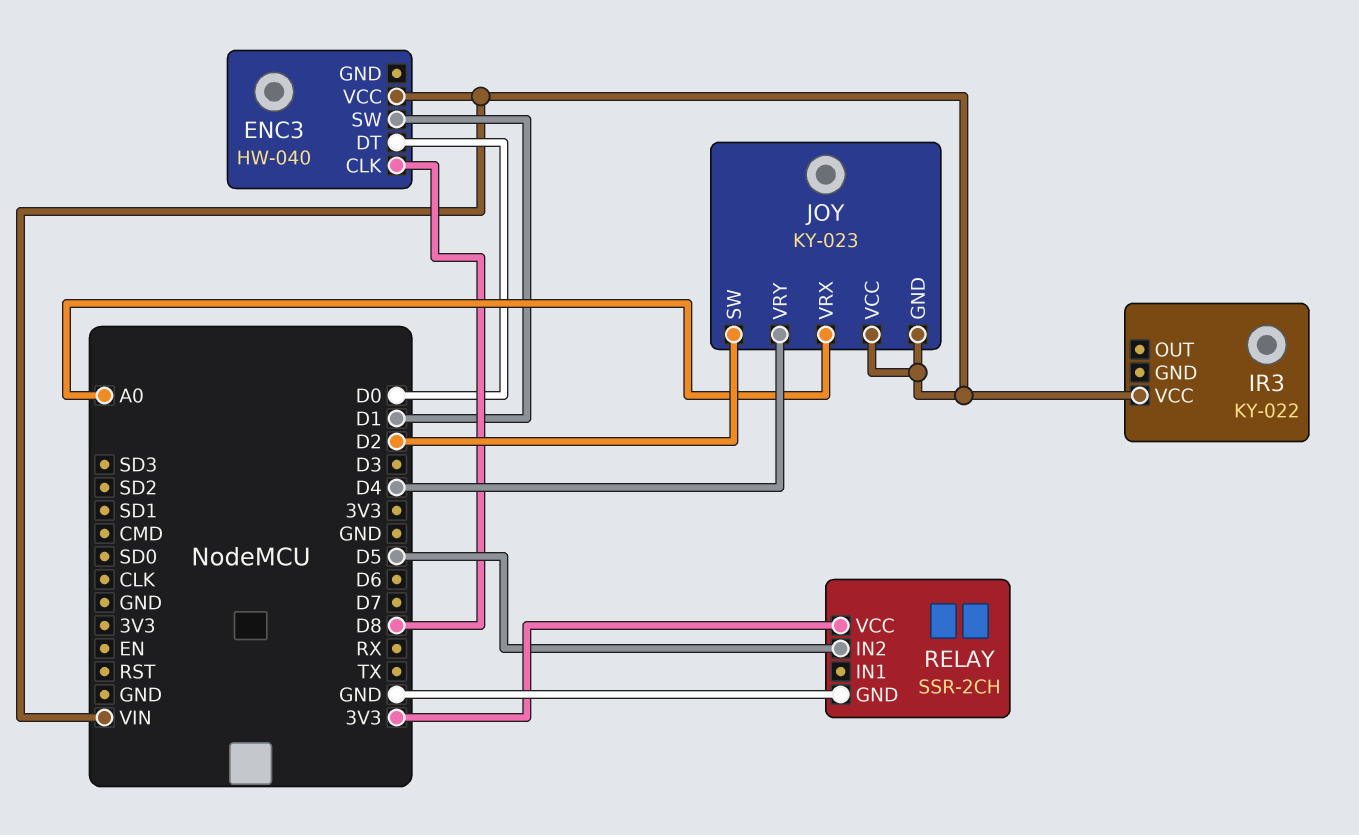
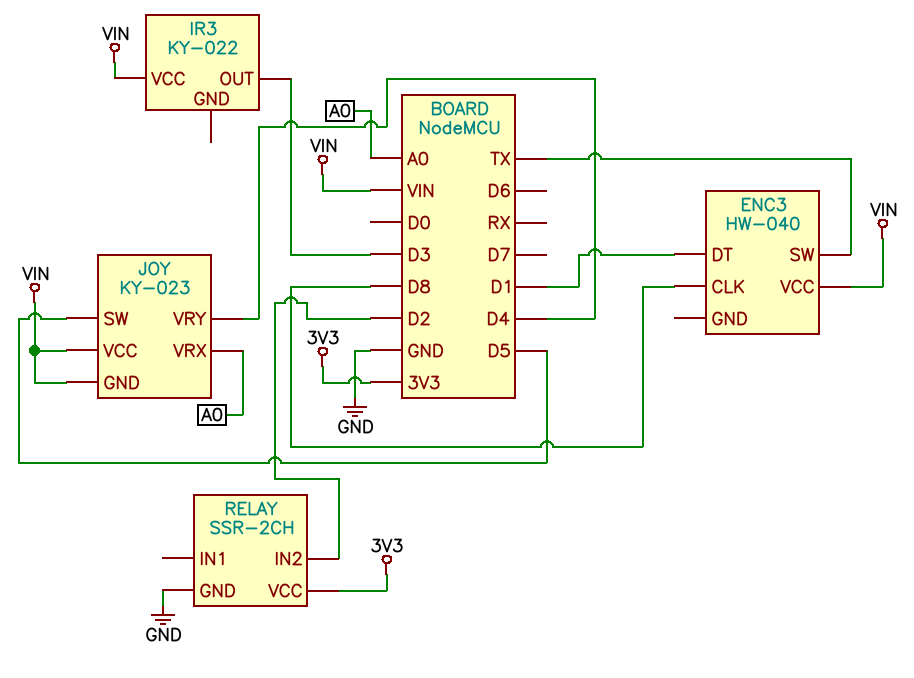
ENC3 pin DT: D0 -> D1
ENC3 pin SW: D1 -> TX
IR3 pin OUT: none -> D3
JOY pin SW: D2 -> D5
RELAY pin IN2: D5 -> D2

